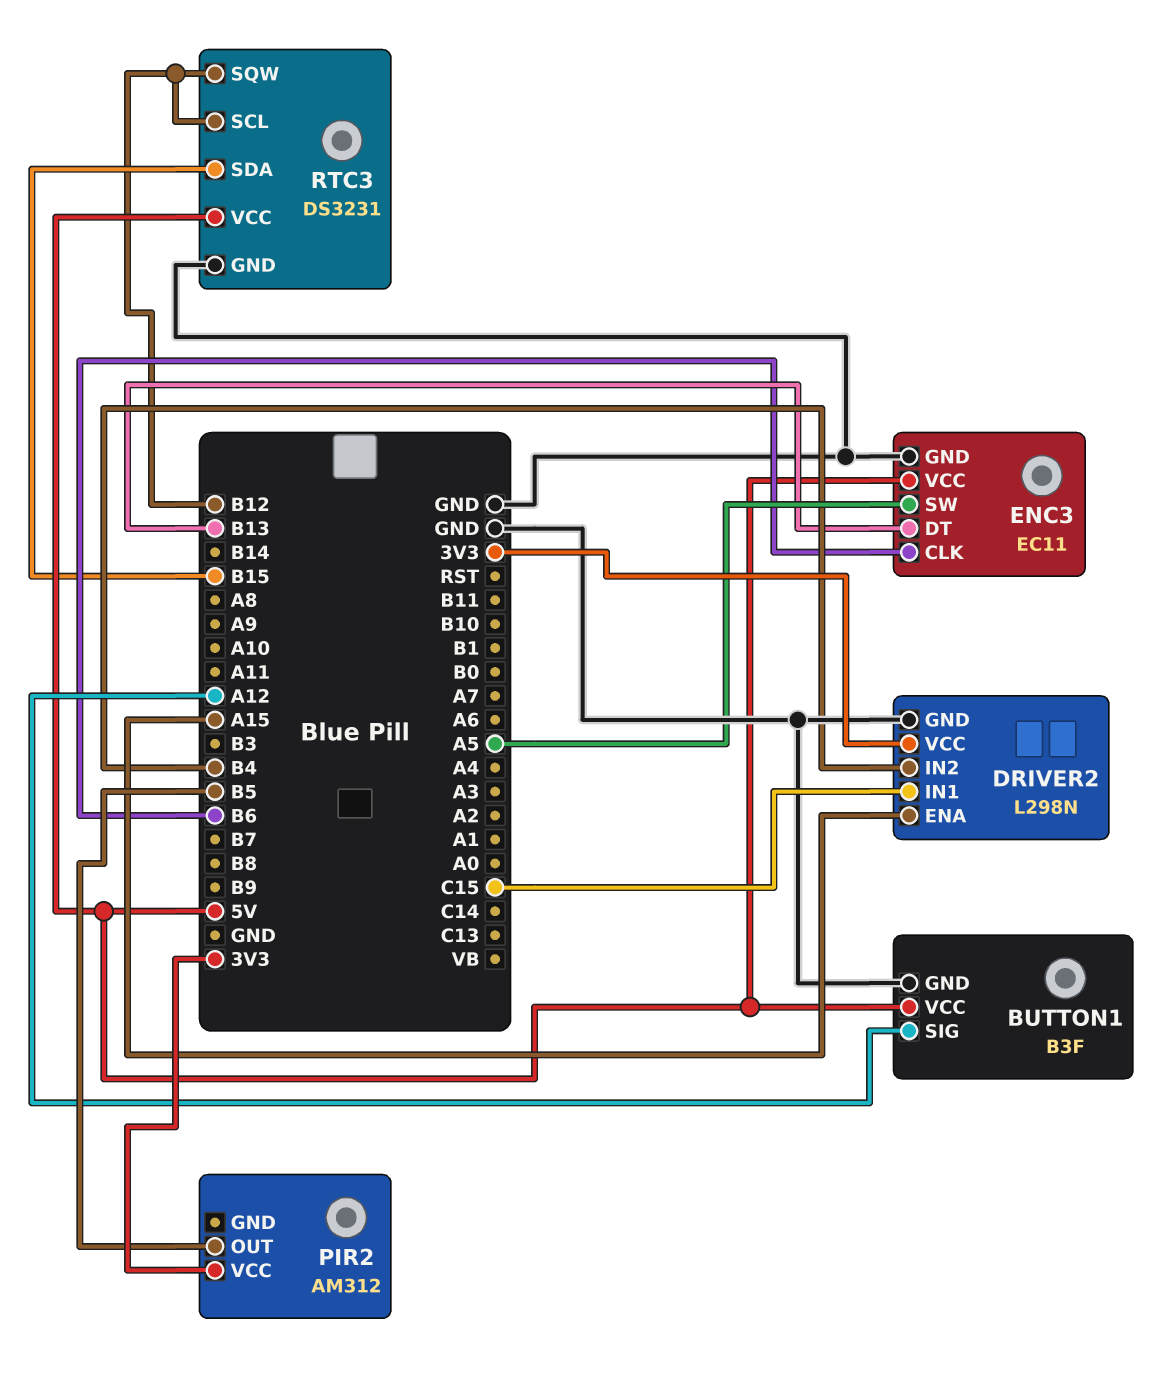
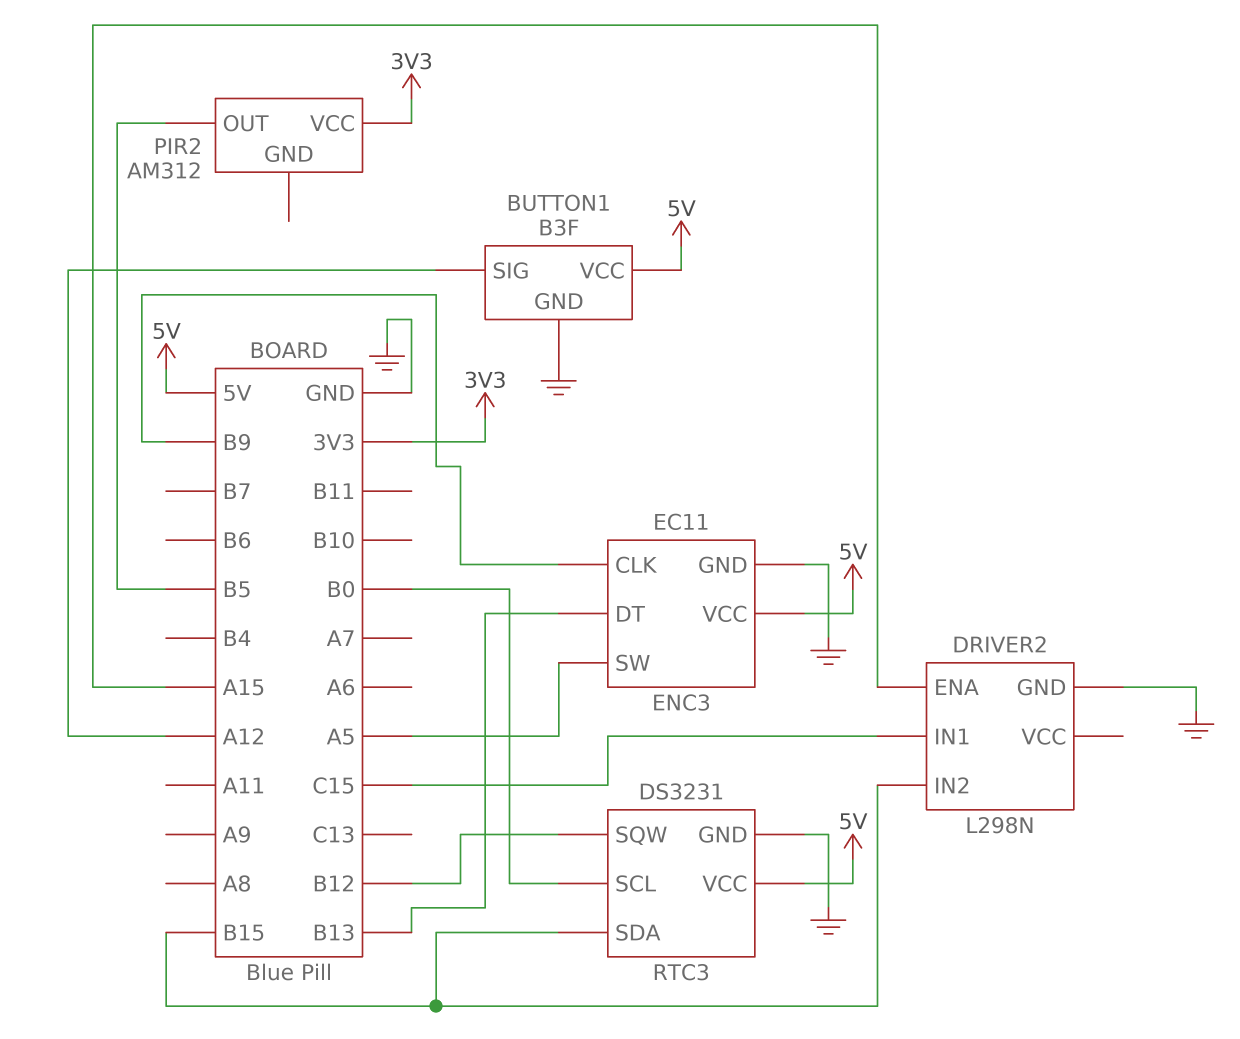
DRIVER2 pin IN2: B4 -> B15
DRIVER2 pin VCC: 3V3 -> none
ENC3 pin CLK: B6 -> B9
RTC3 pin SCL: B12 -> B0

